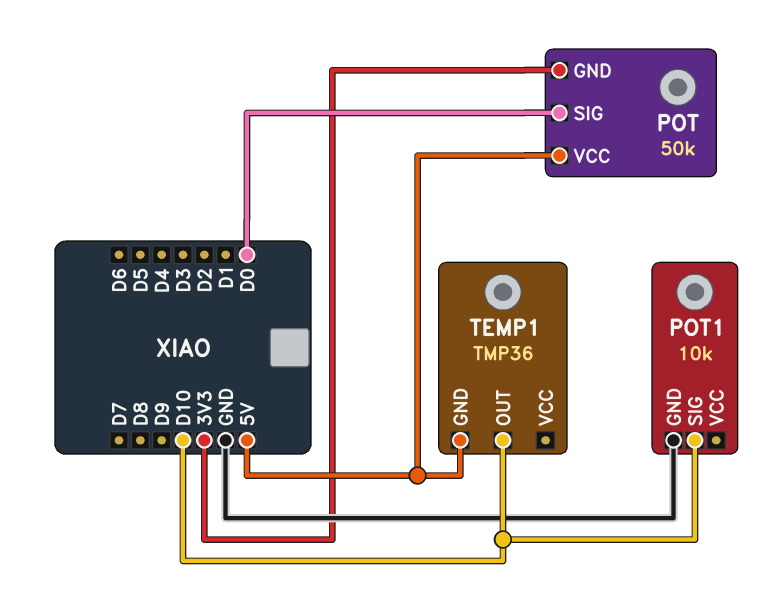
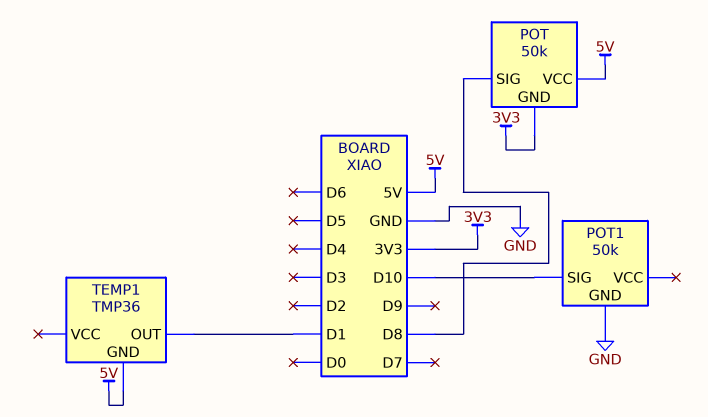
POT pin SIG: D0 -> D8
POT1: 10k -> 50k
TEMP1 pin OUT: D10 -> D1

